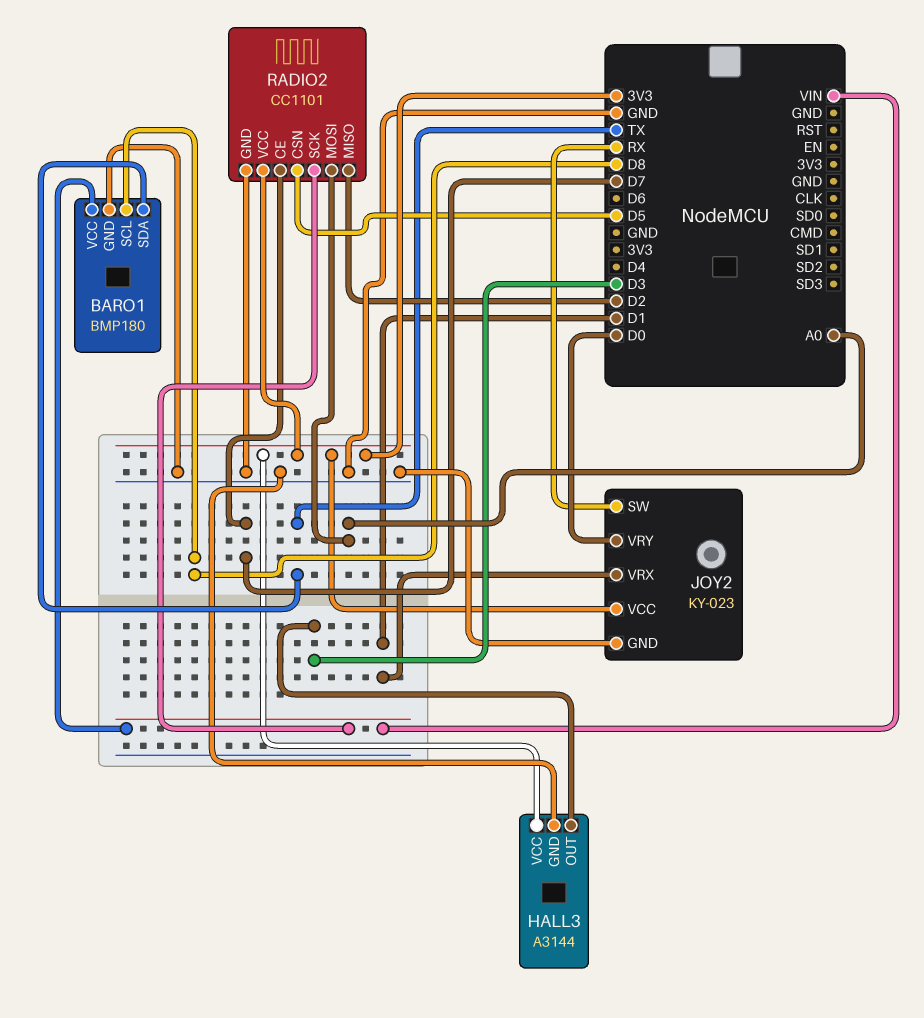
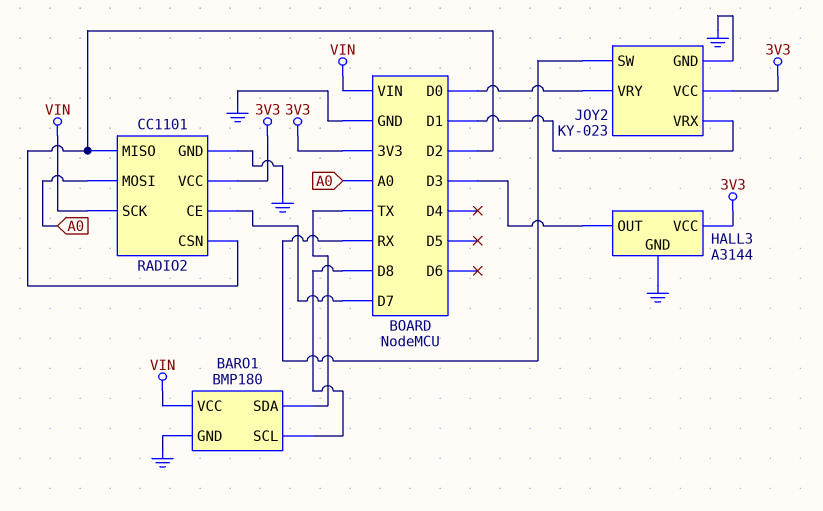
RADIO2 pin CSN: D5 -> D2

